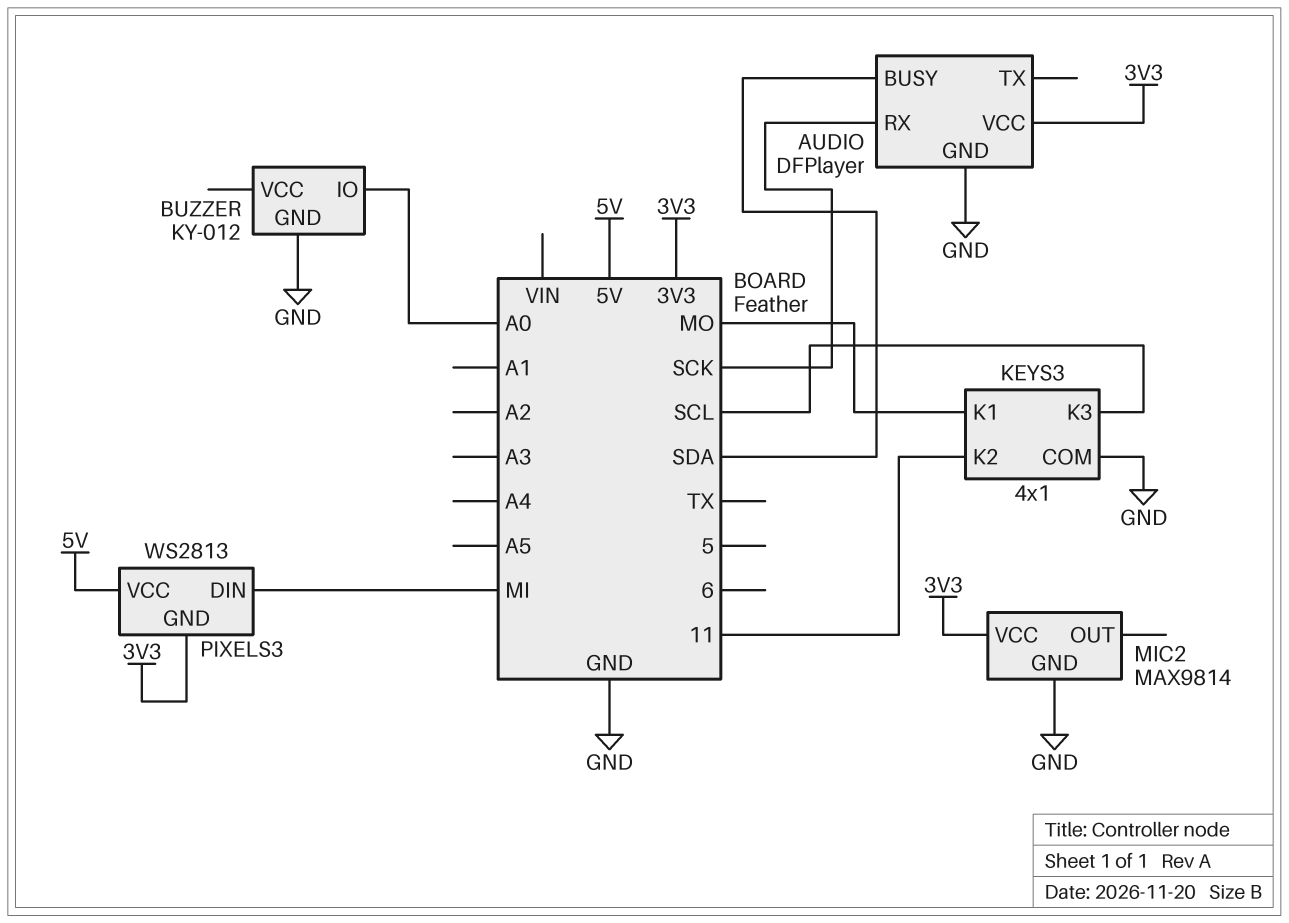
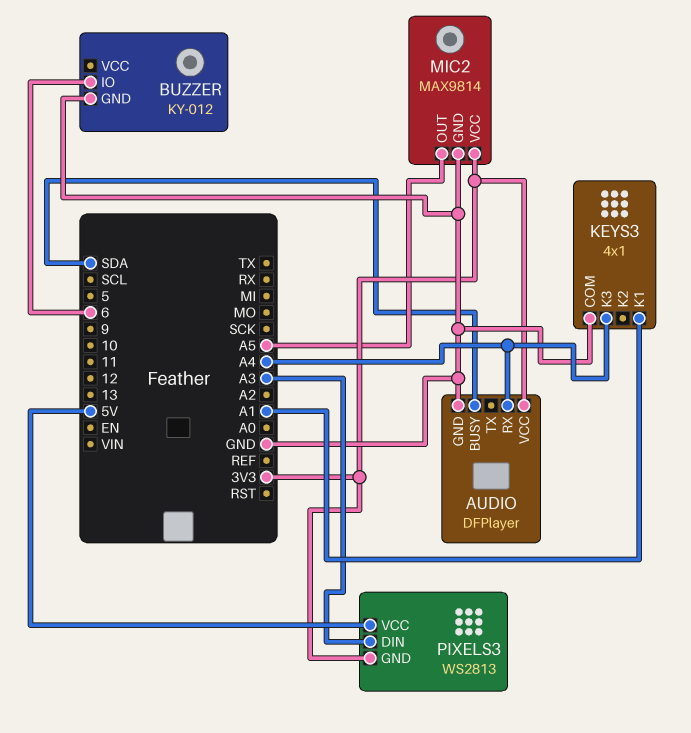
AUDIO pin RX: SCK -> A4
BUZZER pin IO: A0 -> 6
KEYS3 pin K1: MO -> A1
KEYS3 pin K2: 11 -> none
KEYS3 pin K3: SCL -> A4
MIC2 pin OUT: none -> A5
PIXELS3 pin DIN: MI -> A3

